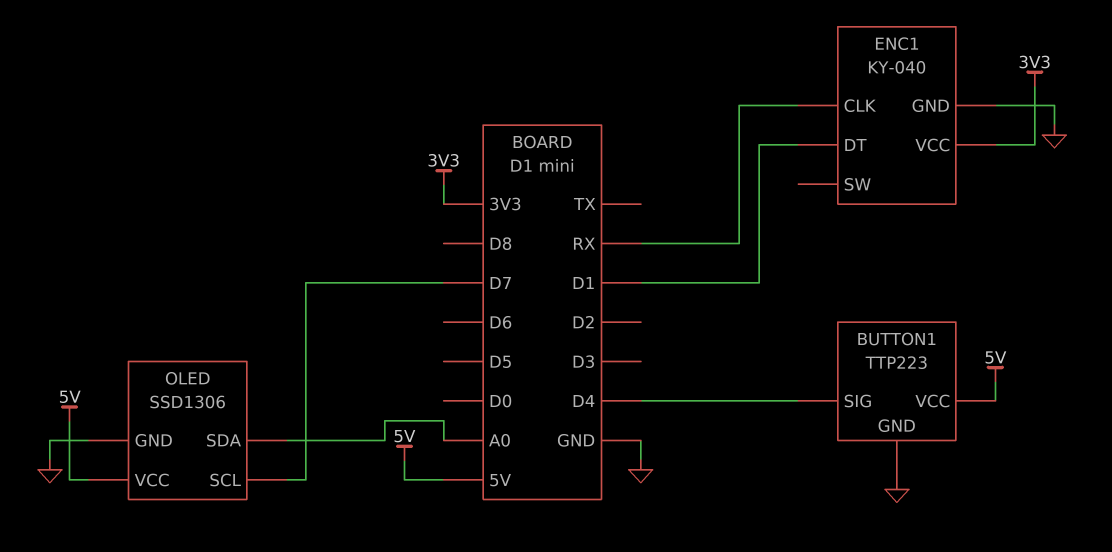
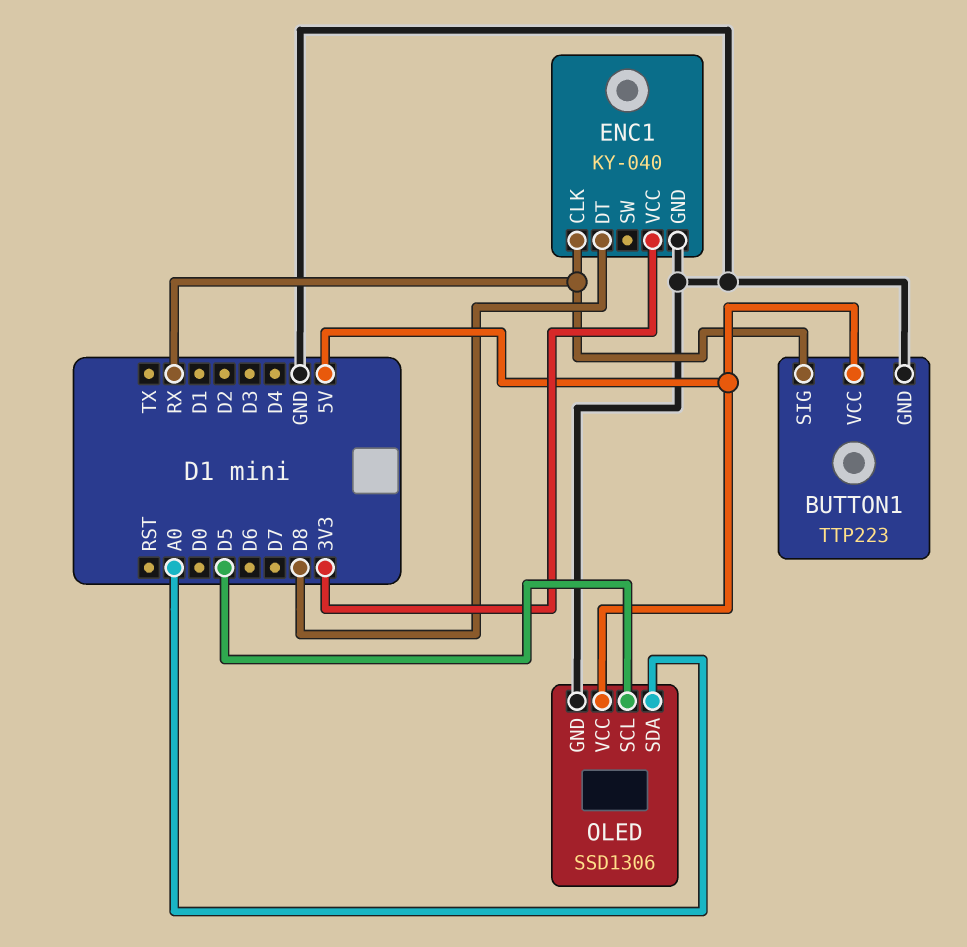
BUTTON1 pin SIG: D4 -> RX
ENC1 pin DT: D1 -> D8
OLED pin SCL: D7 -> D5

